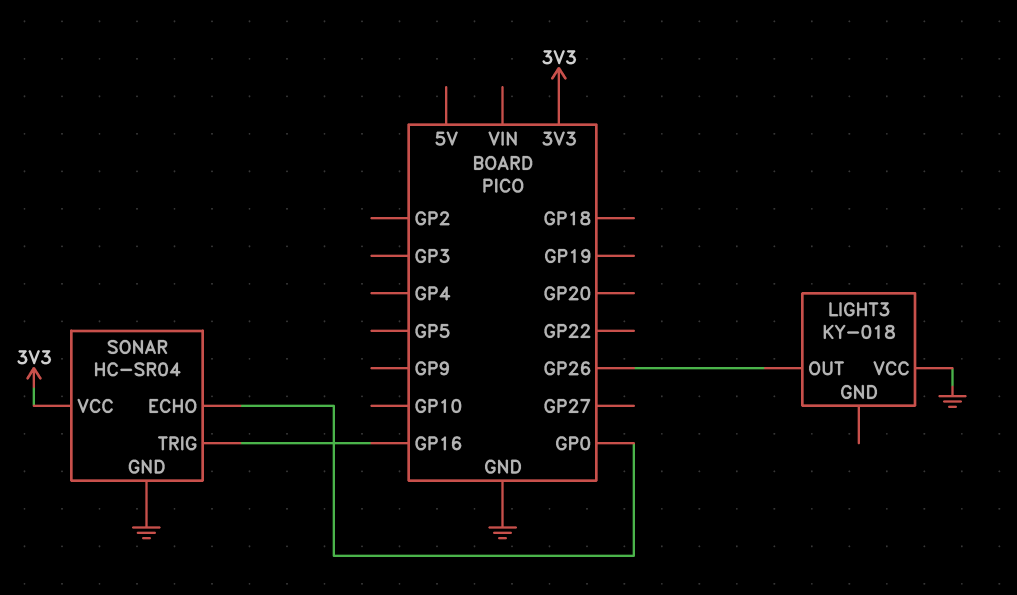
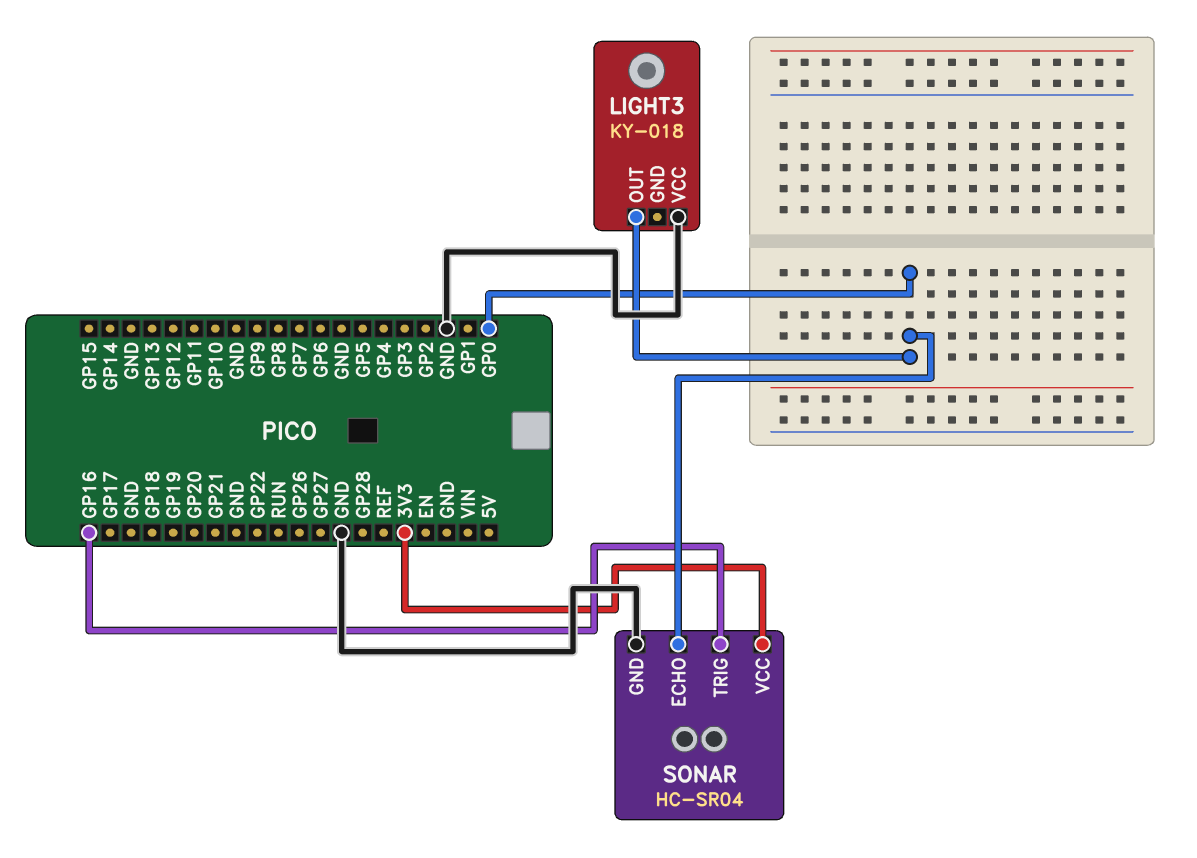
LIGHT3 pin OUT: GP26 -> GP0

